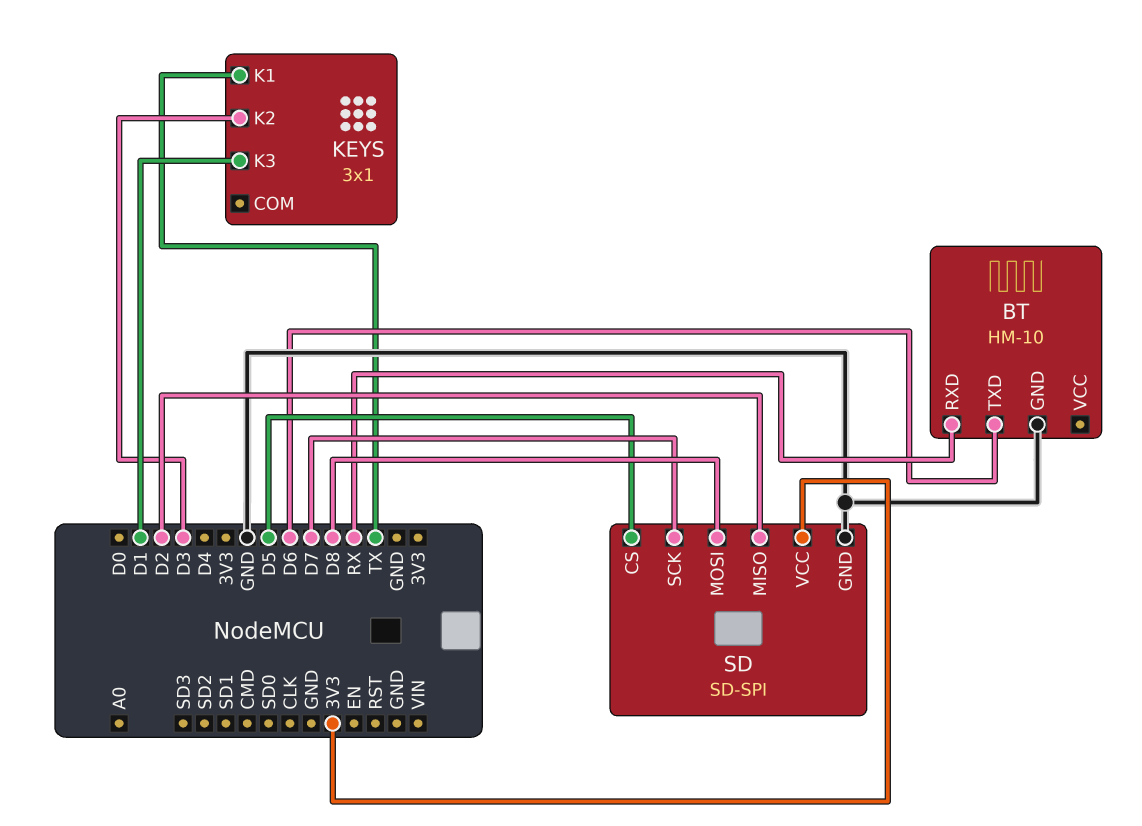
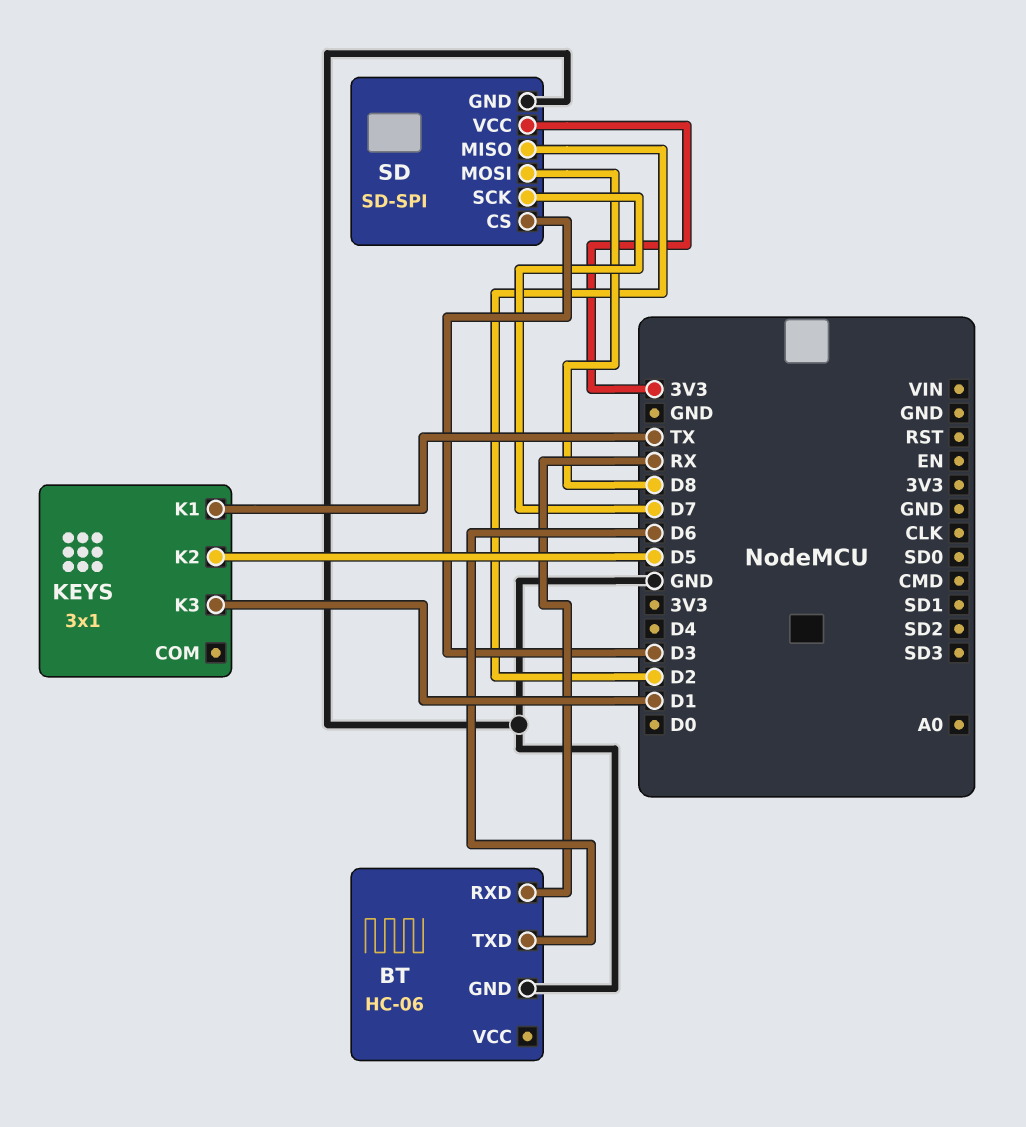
BT: HM-10 -> HC-06
KEYS pin K2: D3 -> D5
SD pin CS: D5 -> D3

